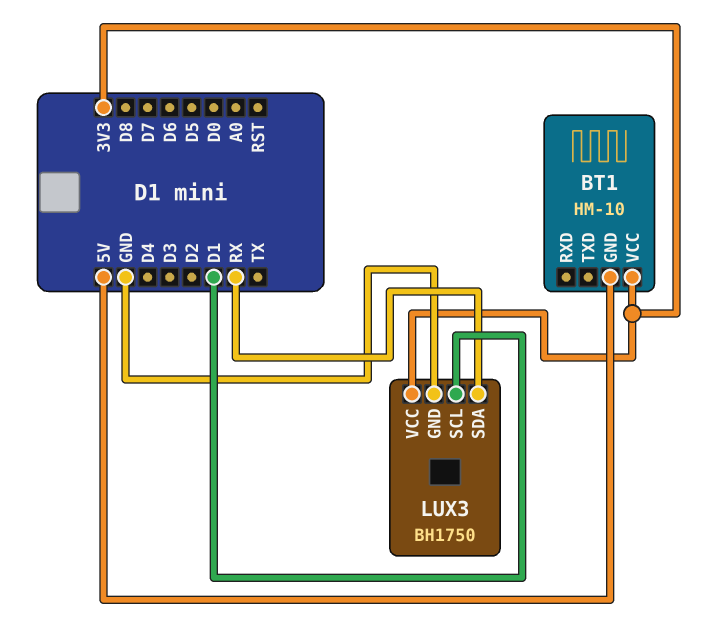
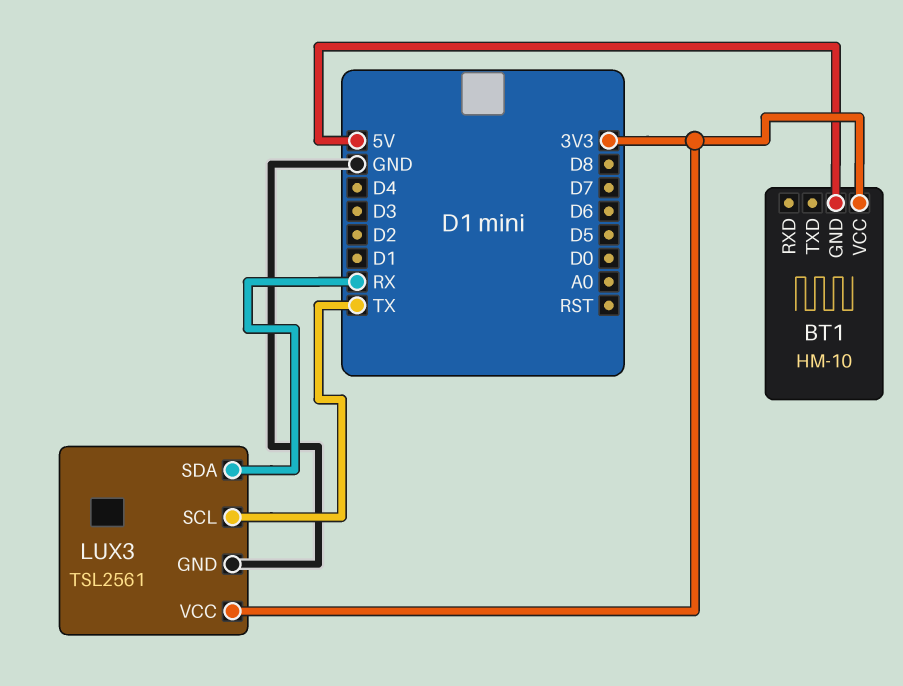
LUX3: BH1750 -> TSL2561
LUX3 pin SCL: D1 -> TX

